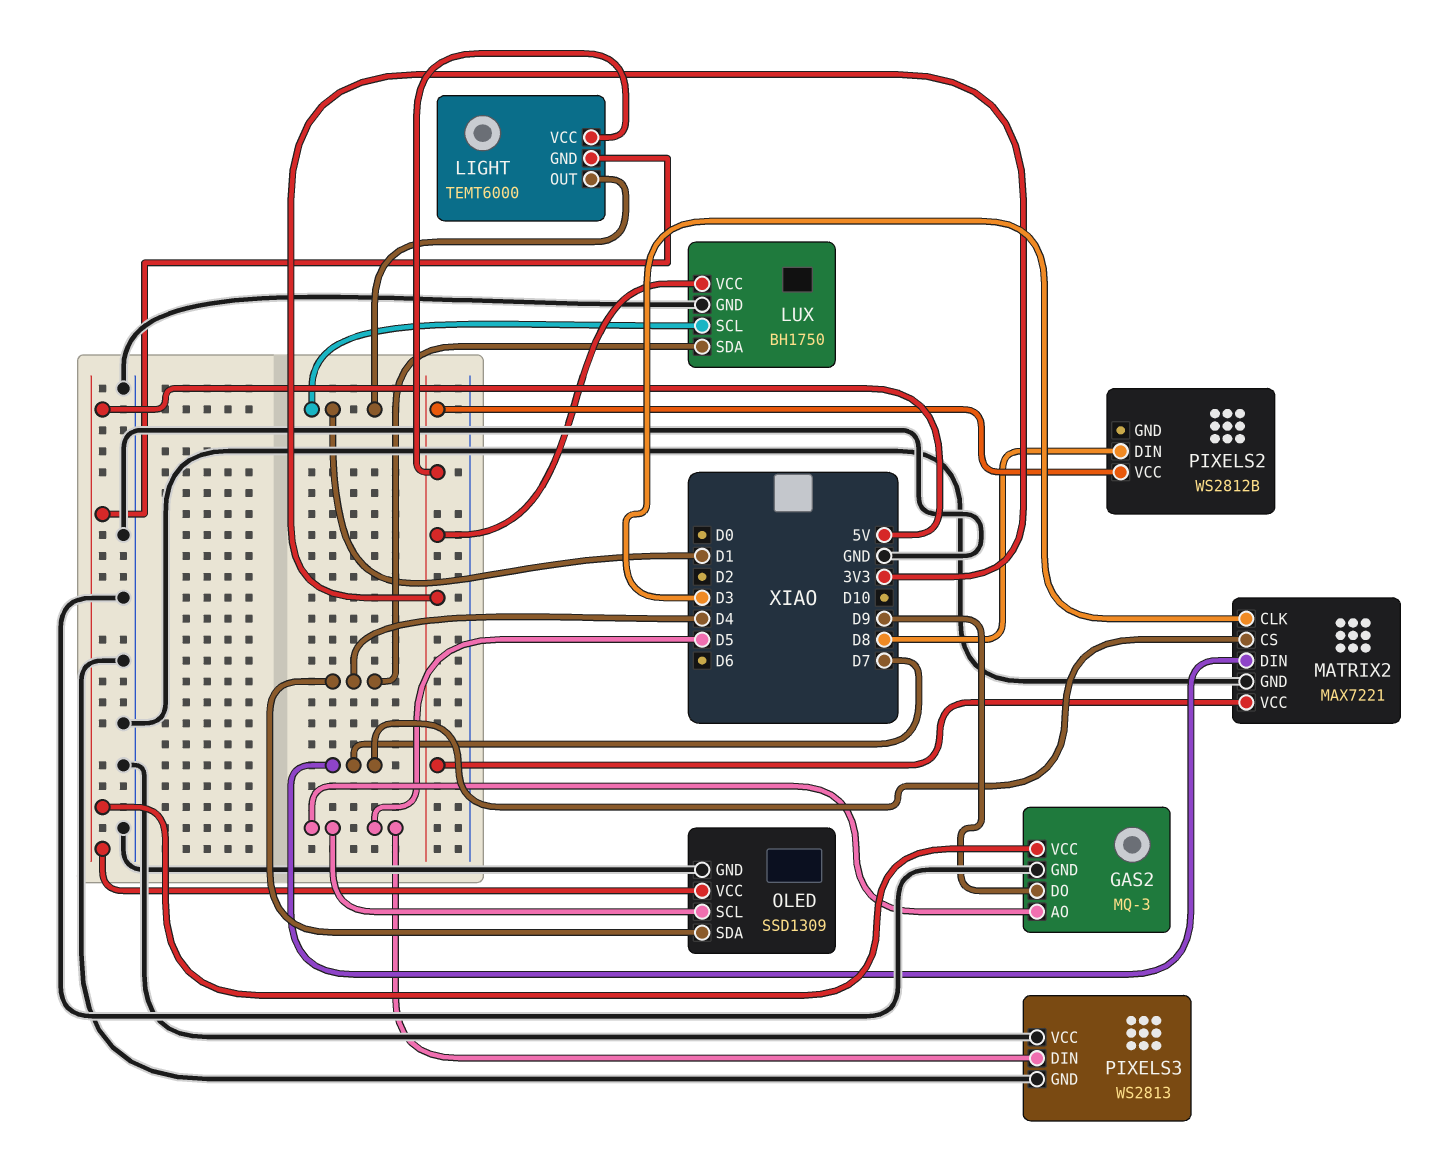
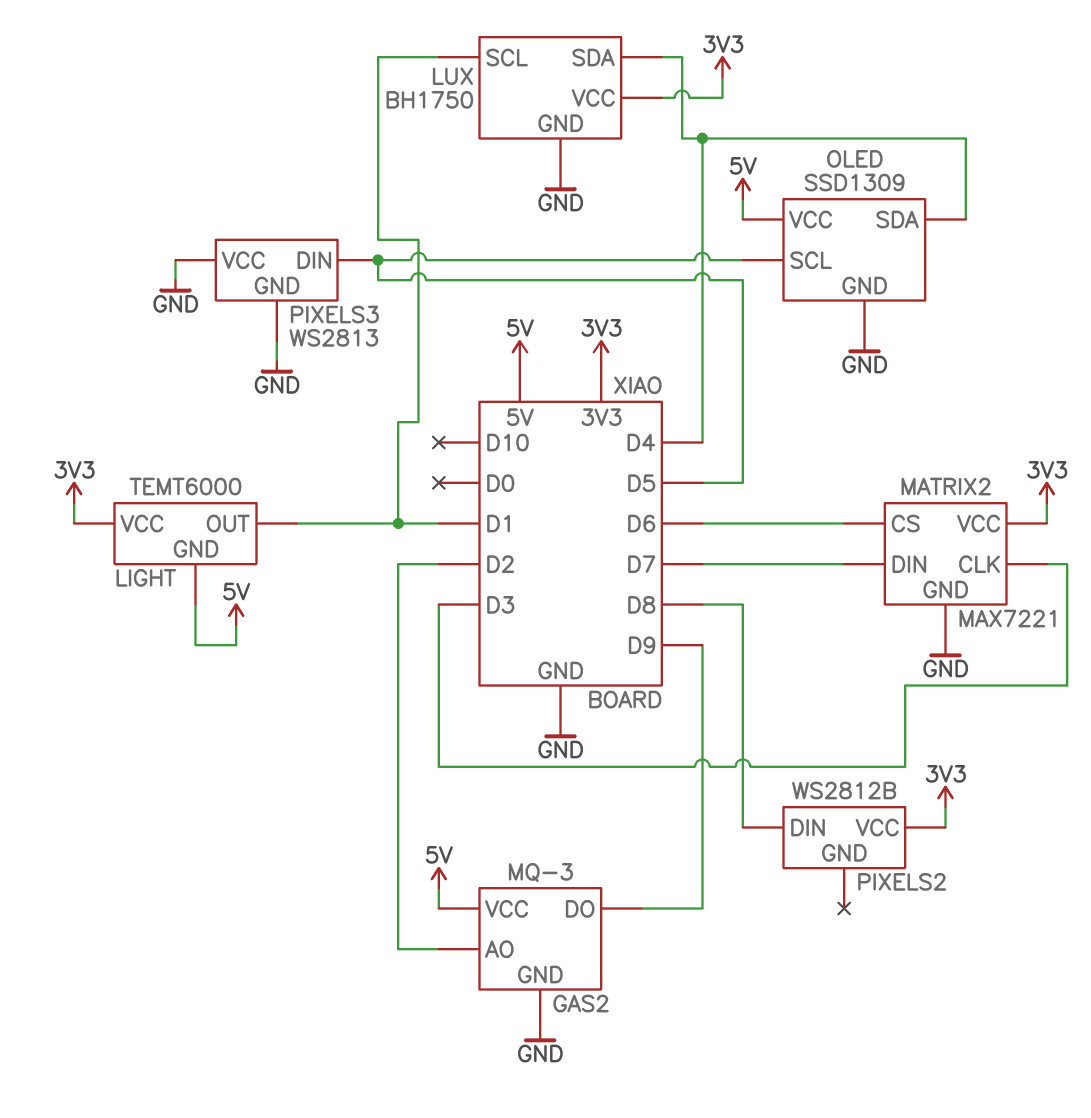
GAS2 pin AO: D5 -> D2
MATRIX2 pin CS: D7 -> D6

